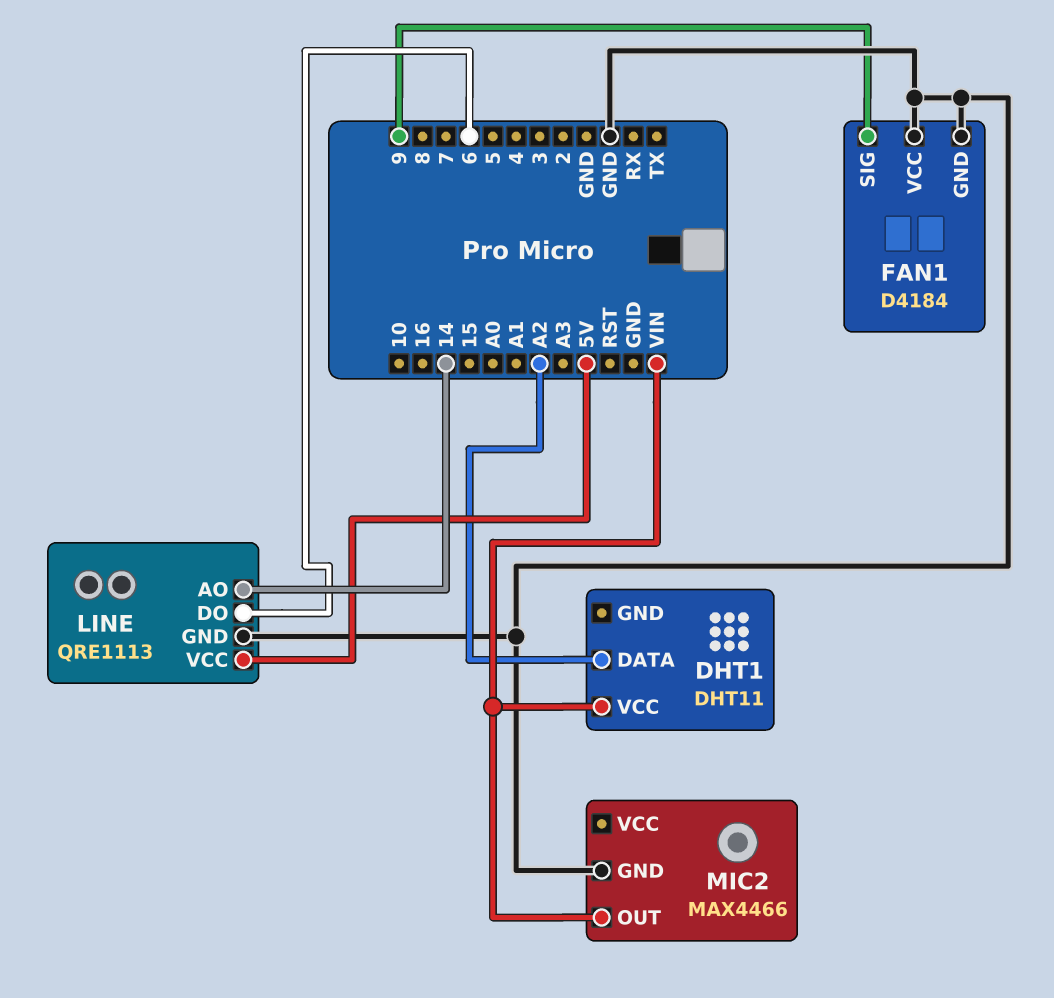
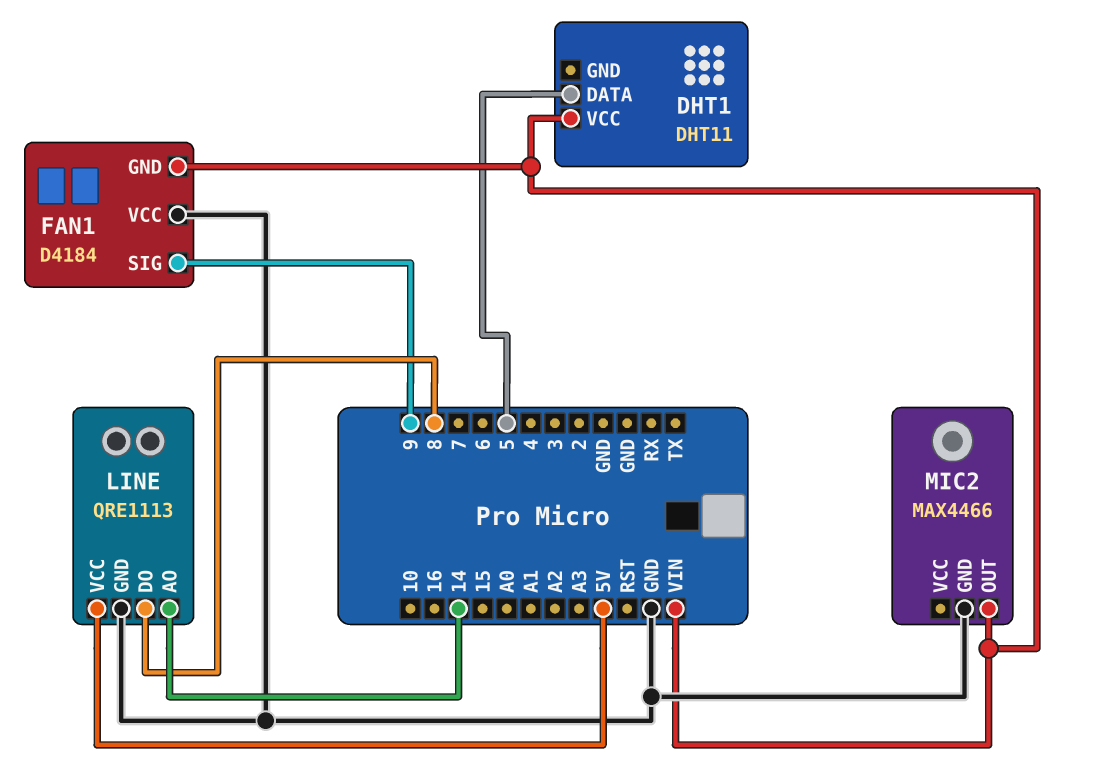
DHT1 pin DATA: A2 -> 5
FAN1 pin GND: GND -> VIN
LINE pin DO: 6 -> 8

